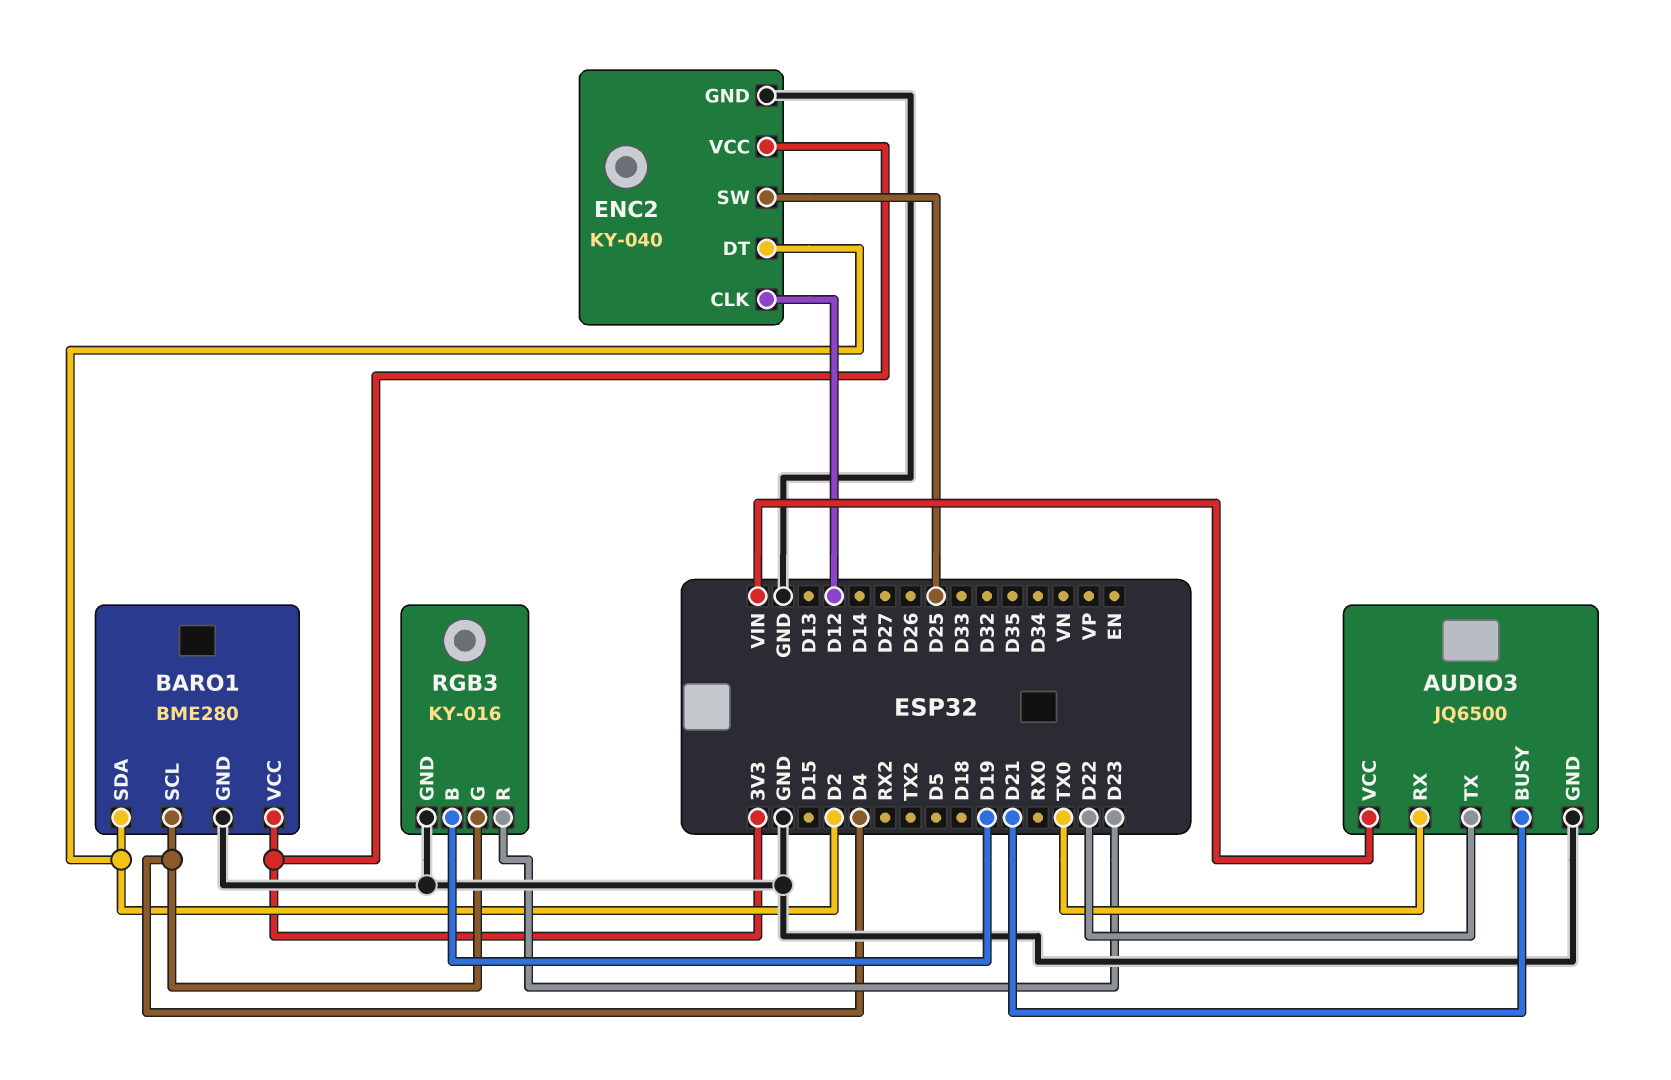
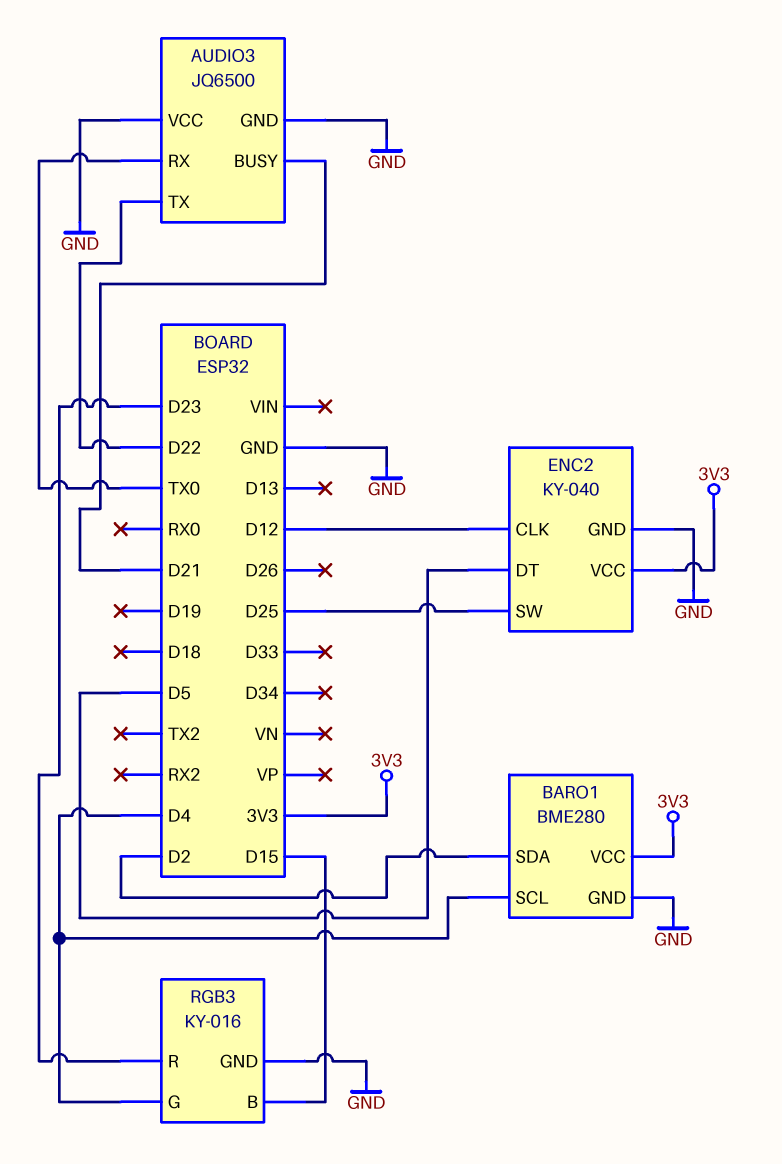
AUDIO3 pin VCC: VIN -> GND
ENC2 pin DT: D2 -> D5
RGB3 pin B: D19 -> D15

